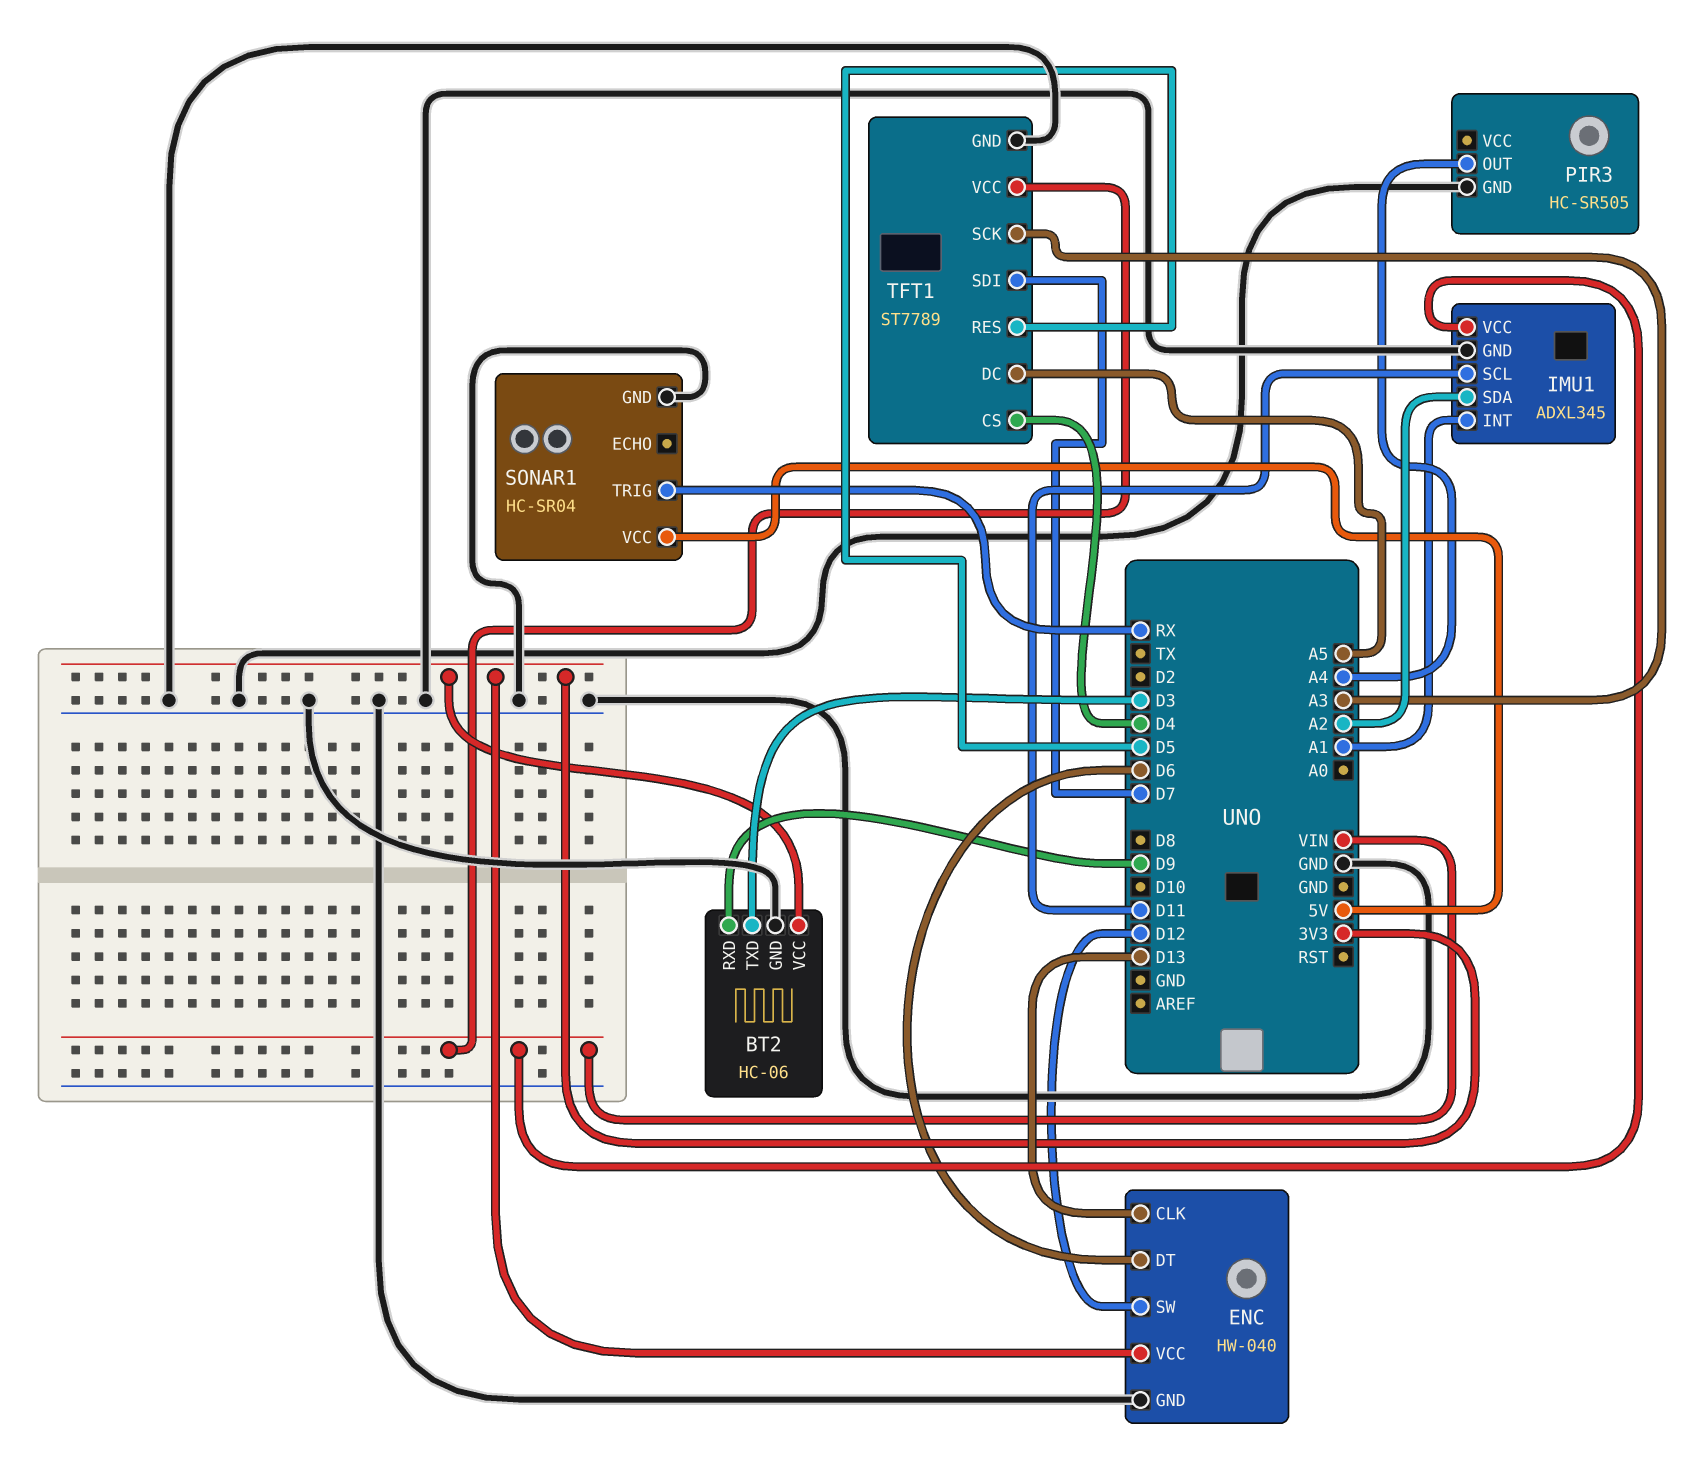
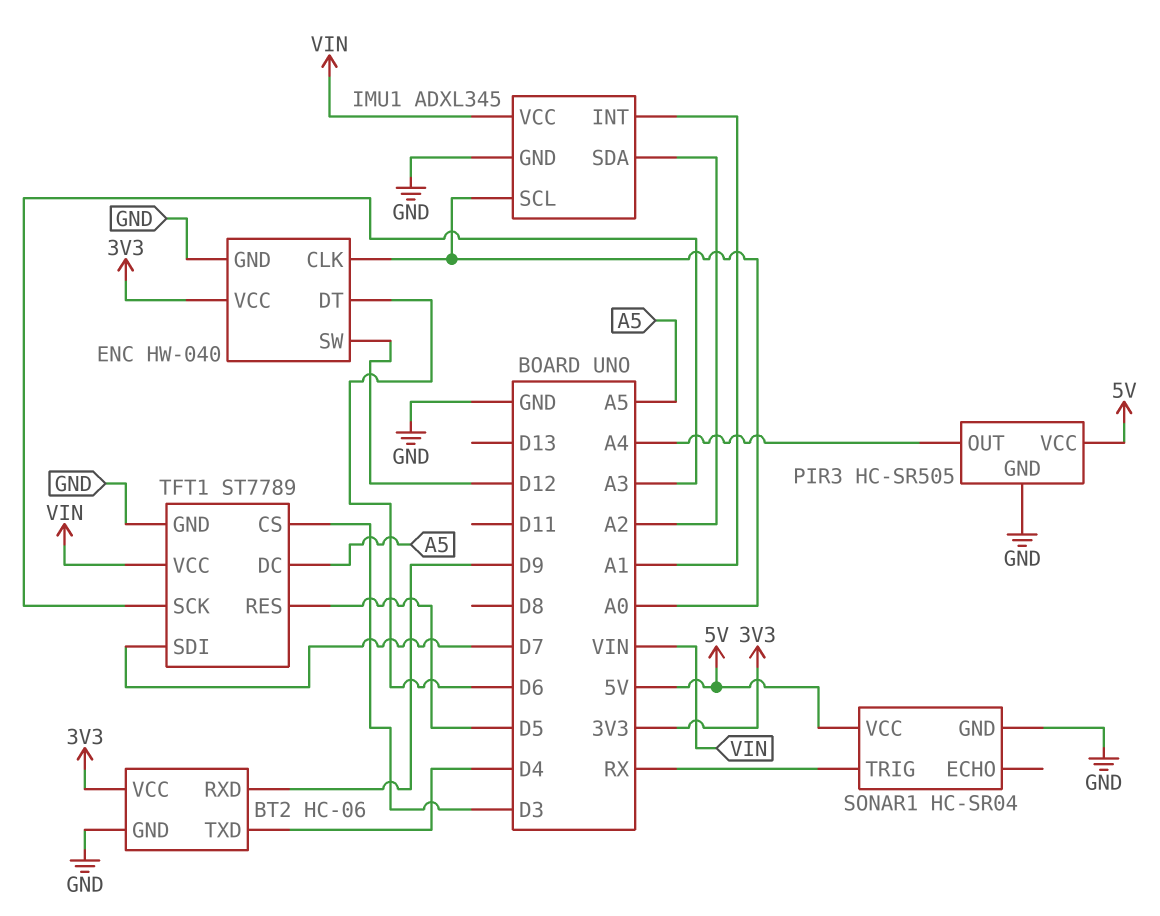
BT2 pin TXD: D3 -> D4
ENC pin CLK: D13 -> A0
IMU1 pin SCL: D11 -> A0
PIR3 pin VCC: none -> 5V
TFT1 pin CS: D4 -> D3

